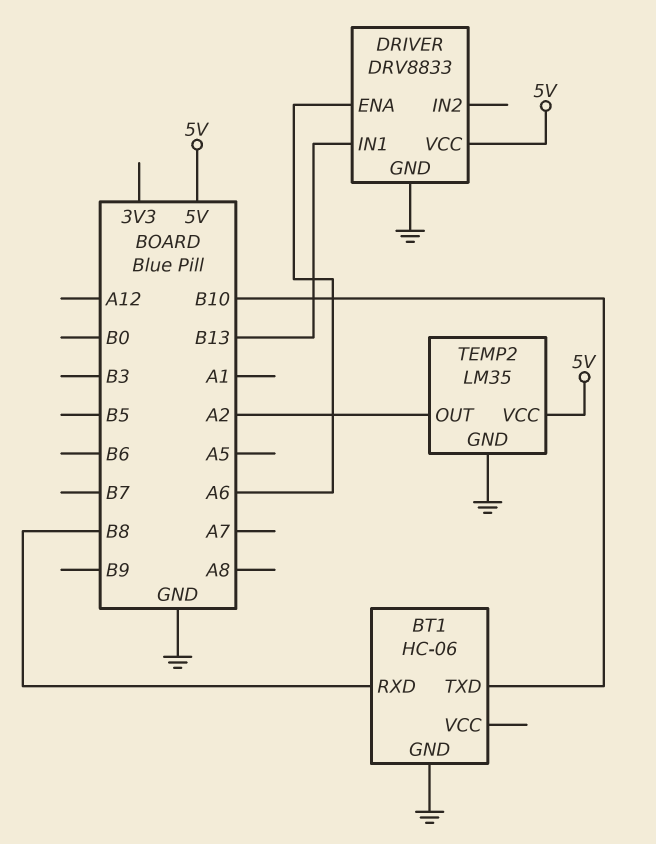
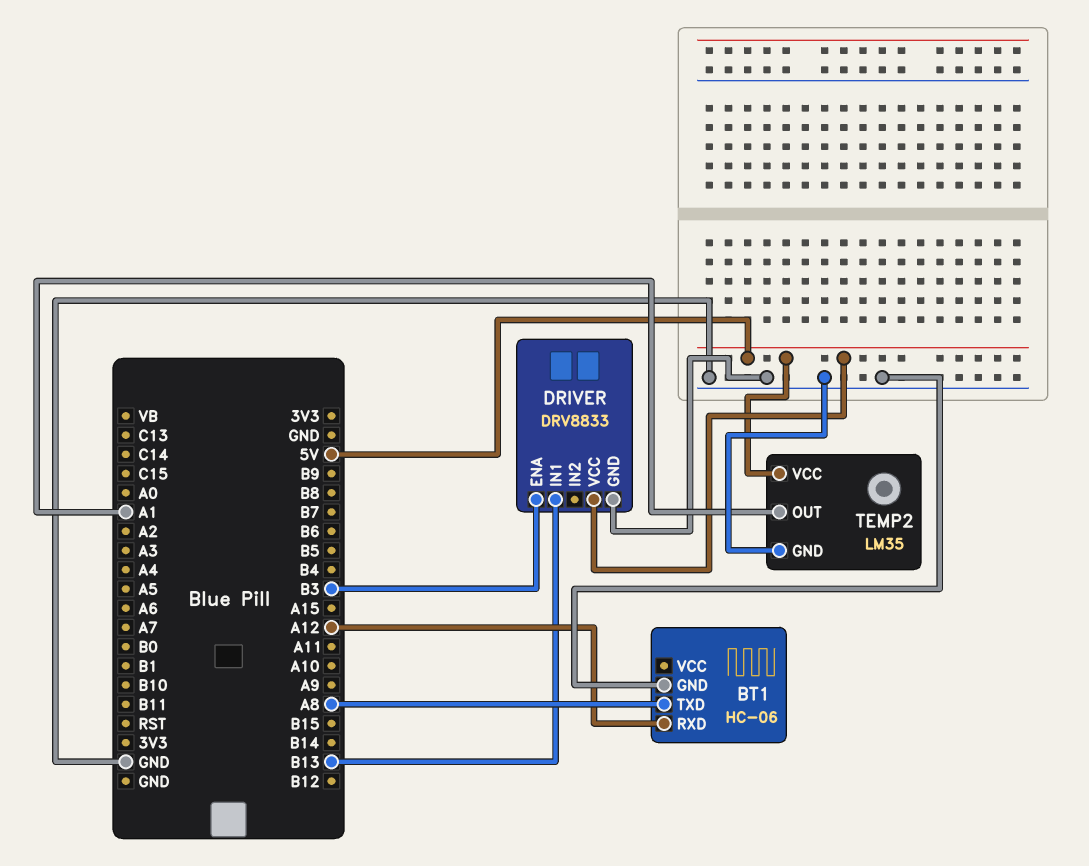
BT1 pin RXD: B8 -> A12
BT1 pin TXD: B10 -> A8
DRIVER pin ENA: A6 -> B3
TEMP2 pin OUT: A2 -> A1

